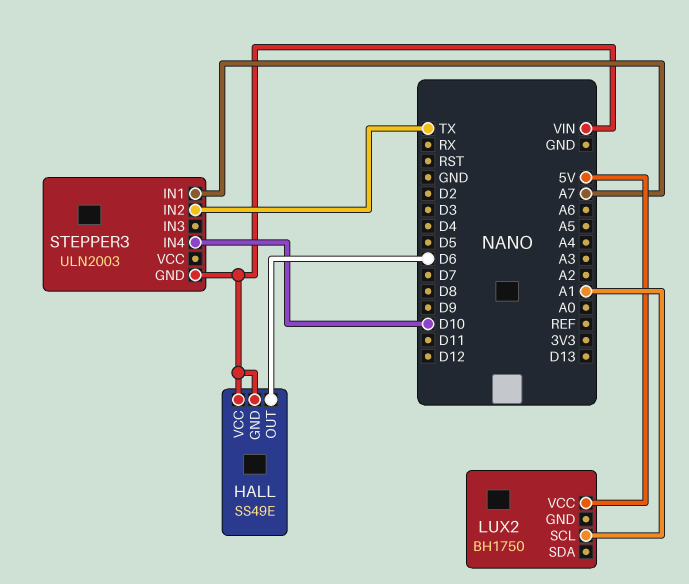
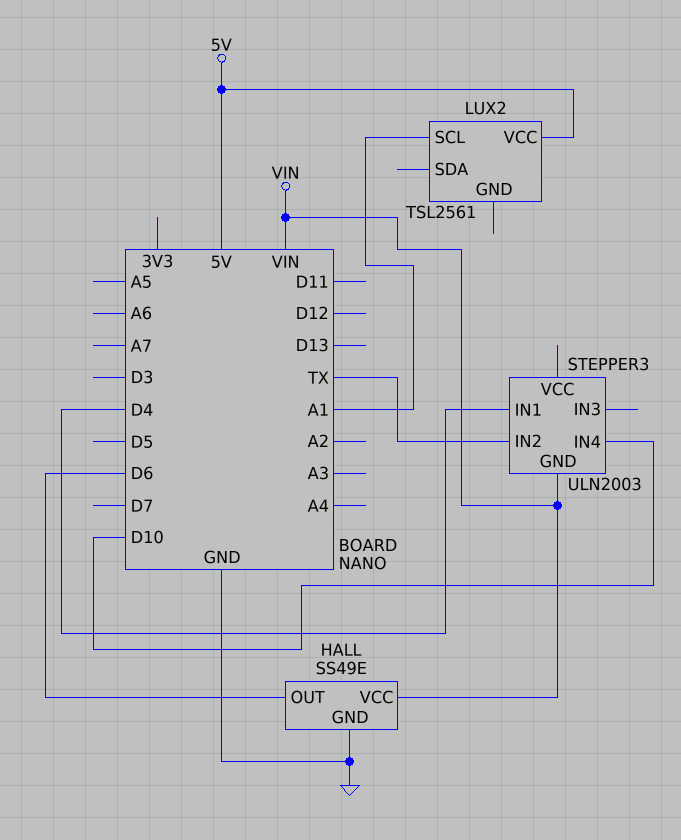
HALL pin GND: VIN -> GND
LUX2: BH1750 -> TSL2561
STEPPER3 pin IN1: A7 -> D4

